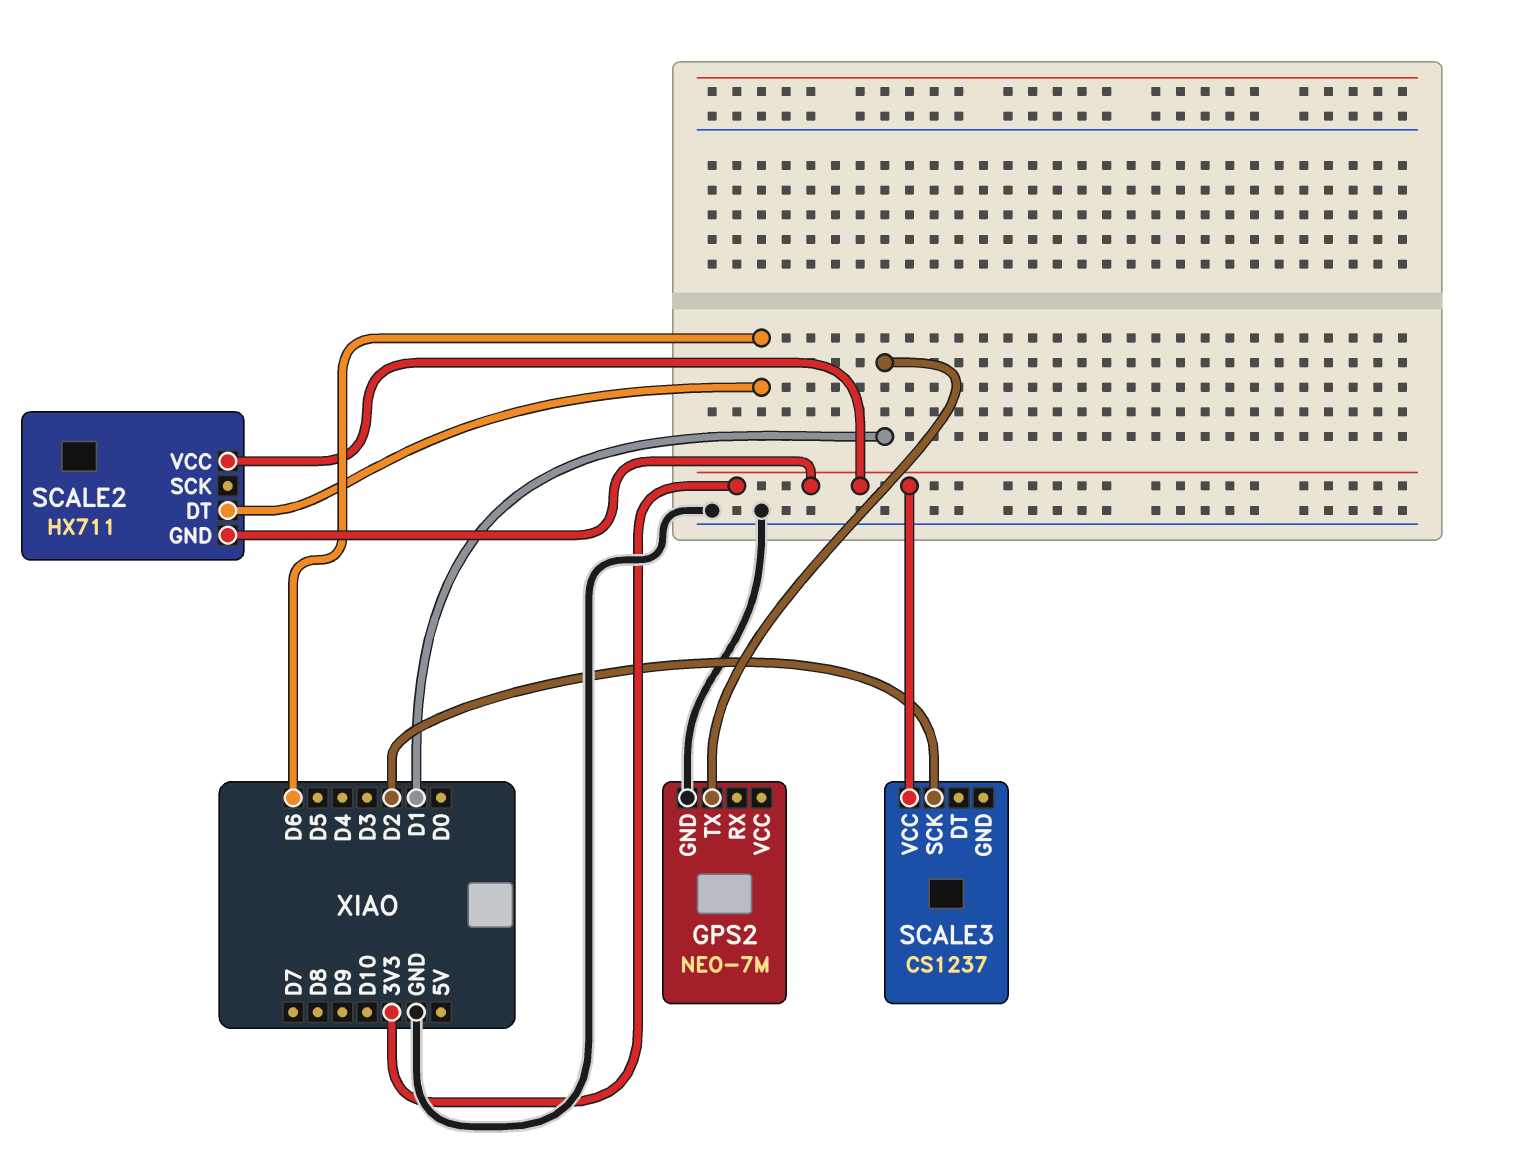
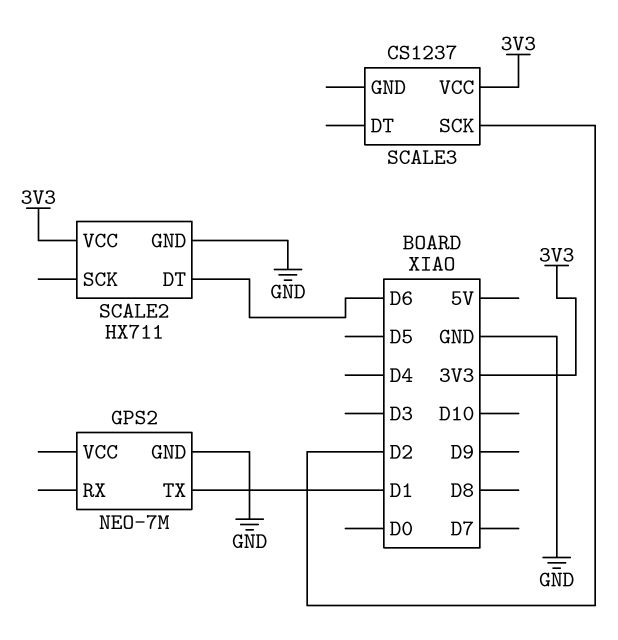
SCALE2 pin GND: 3V3 -> GND

